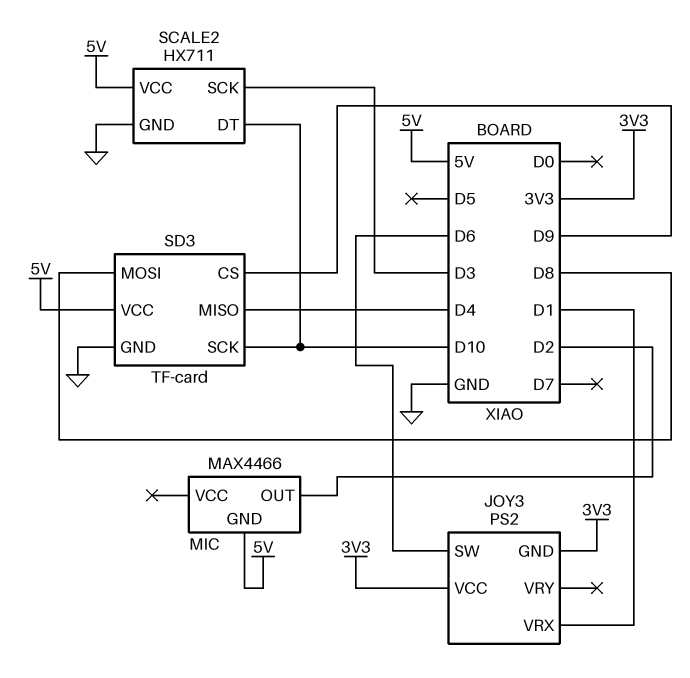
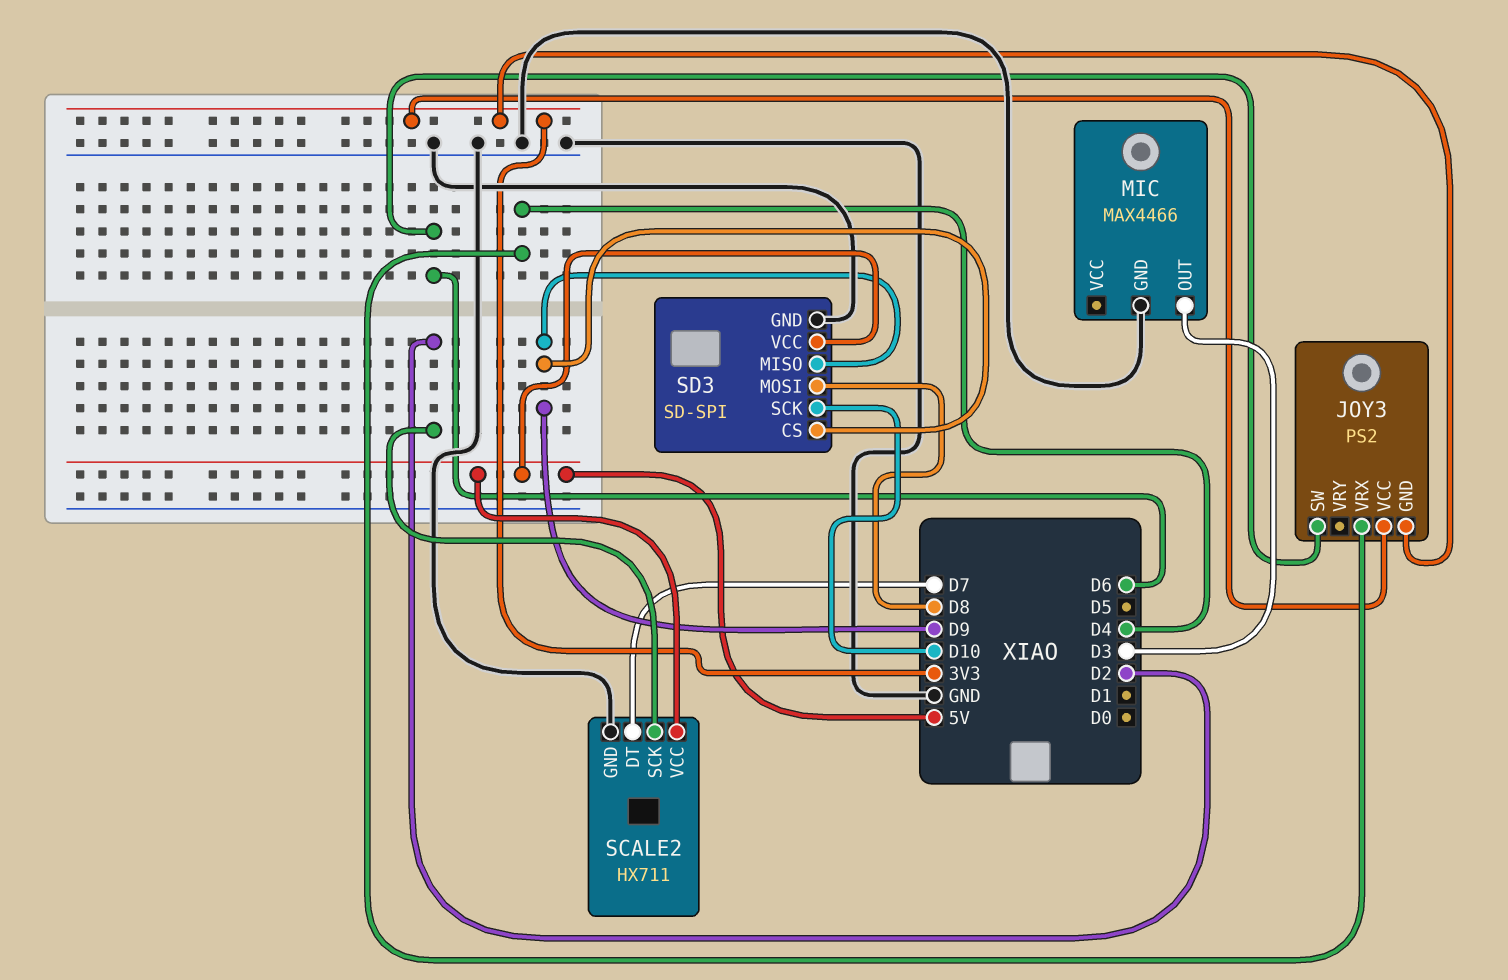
JOY3 pin VRX: D1 -> D4
MIC pin GND: 5V -> GND
MIC pin OUT: D2 -> D3
SCALE2 pin DT: D10 -> D7
SCALE2 pin SCK: D3 -> D2
SD3: TF-card -> SD-SPI
SD3 pin MISO: D4 -> D9

